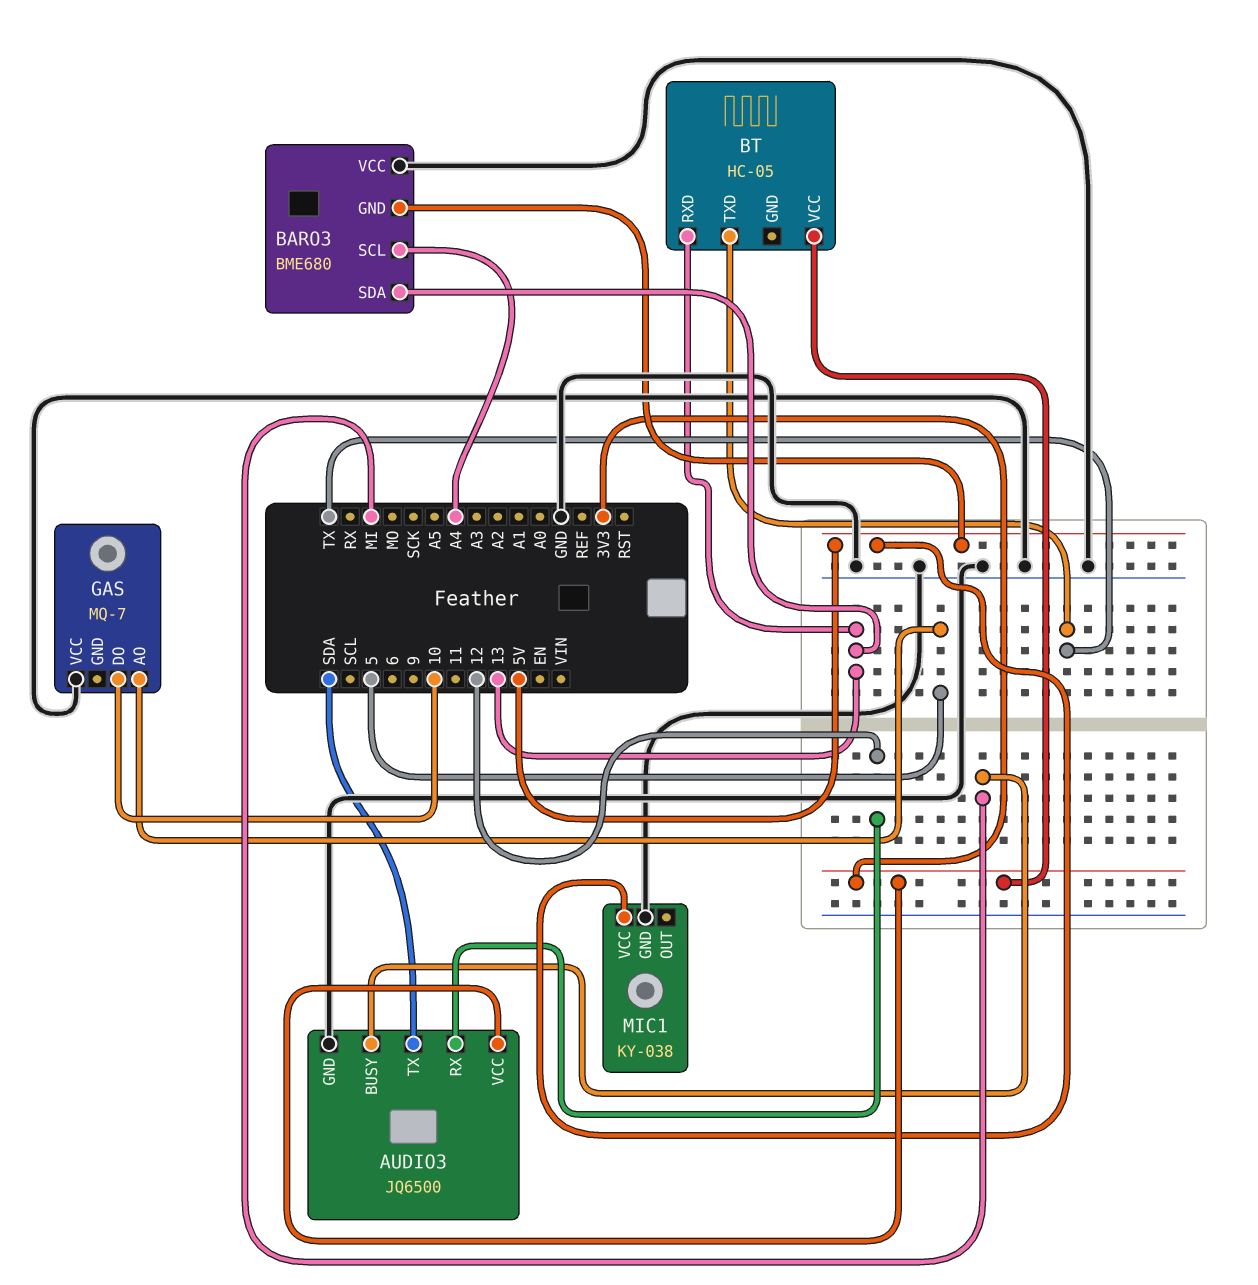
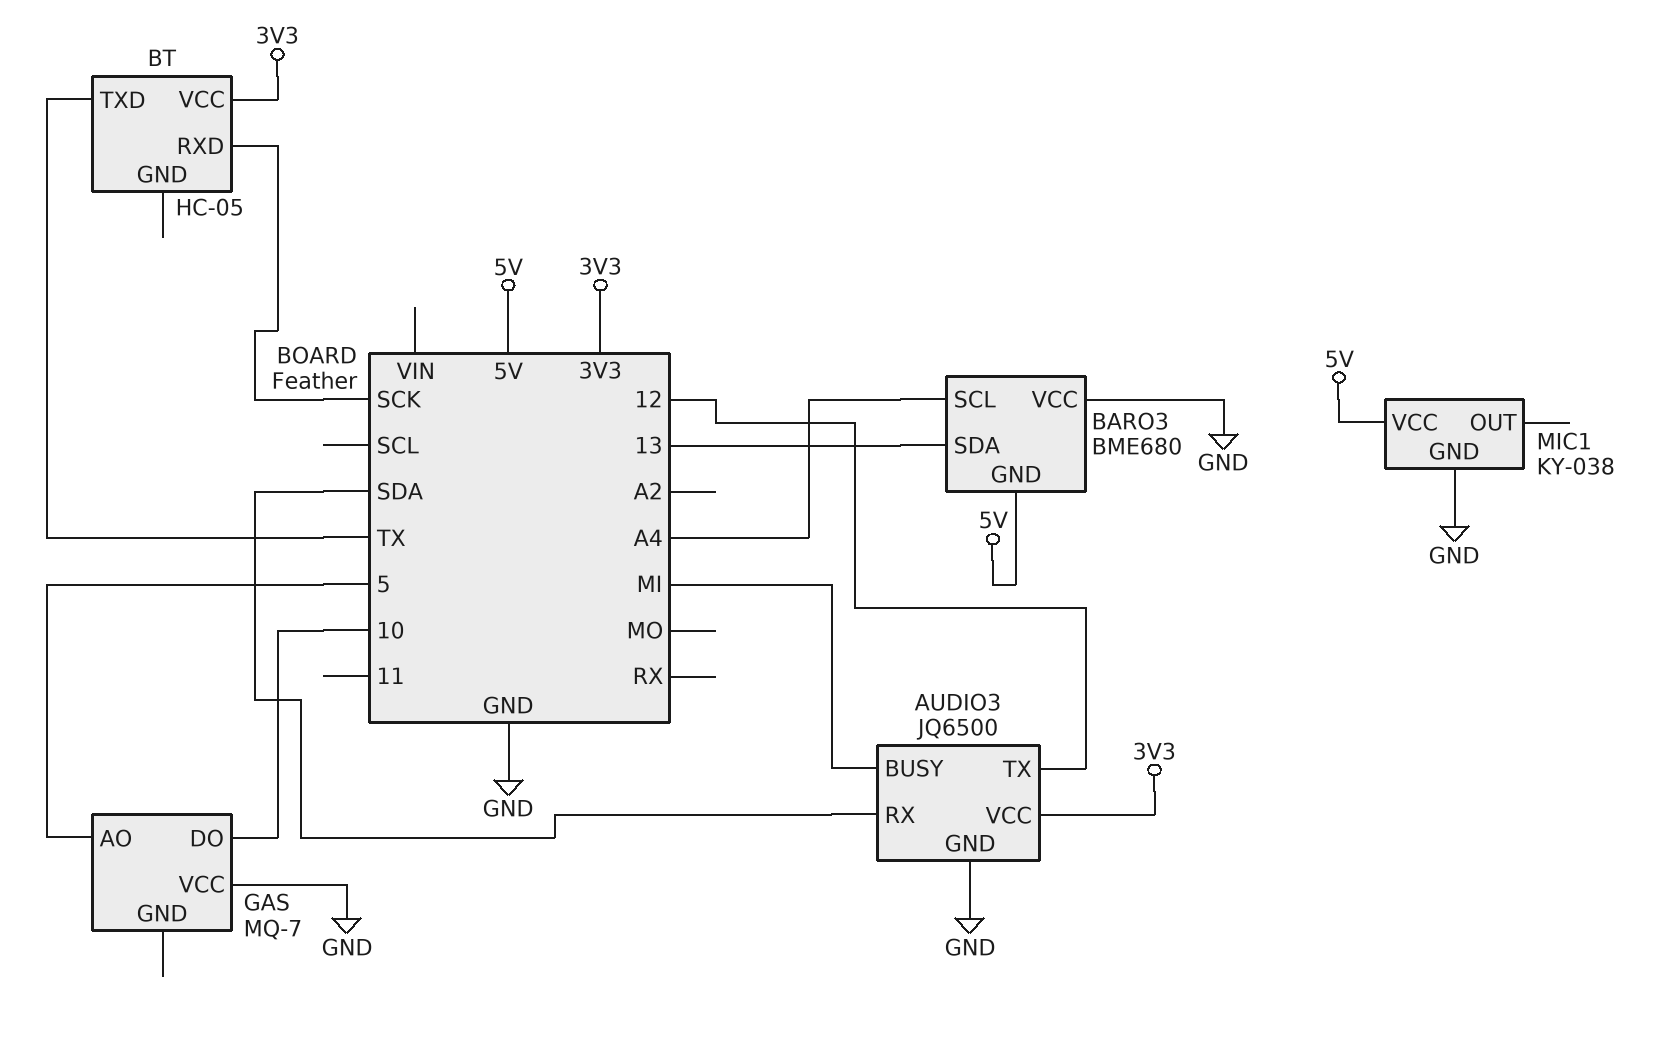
AUDIO3 pin RX: 12 -> SDA
AUDIO3 pin TX: SDA -> 12
BT pin RXD: 13 -> SCK

